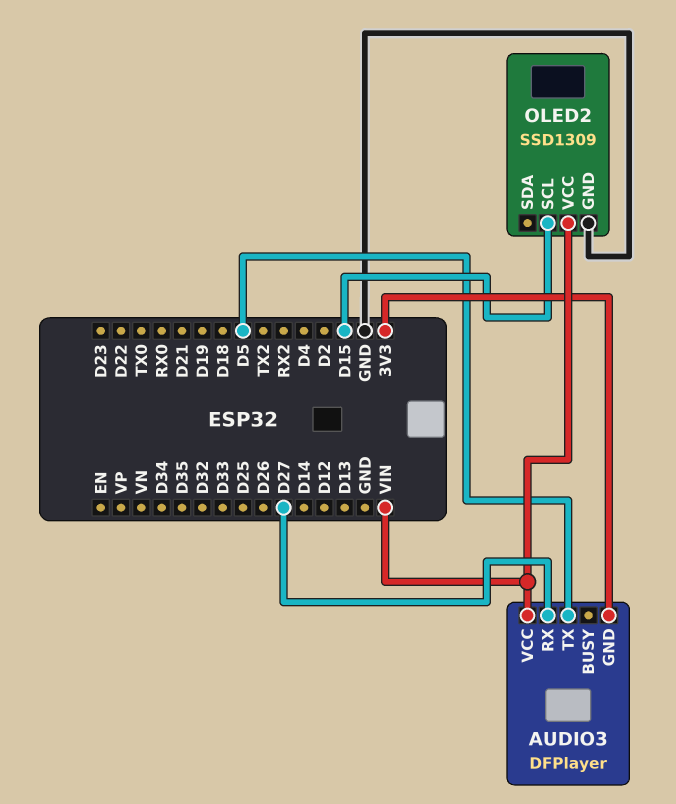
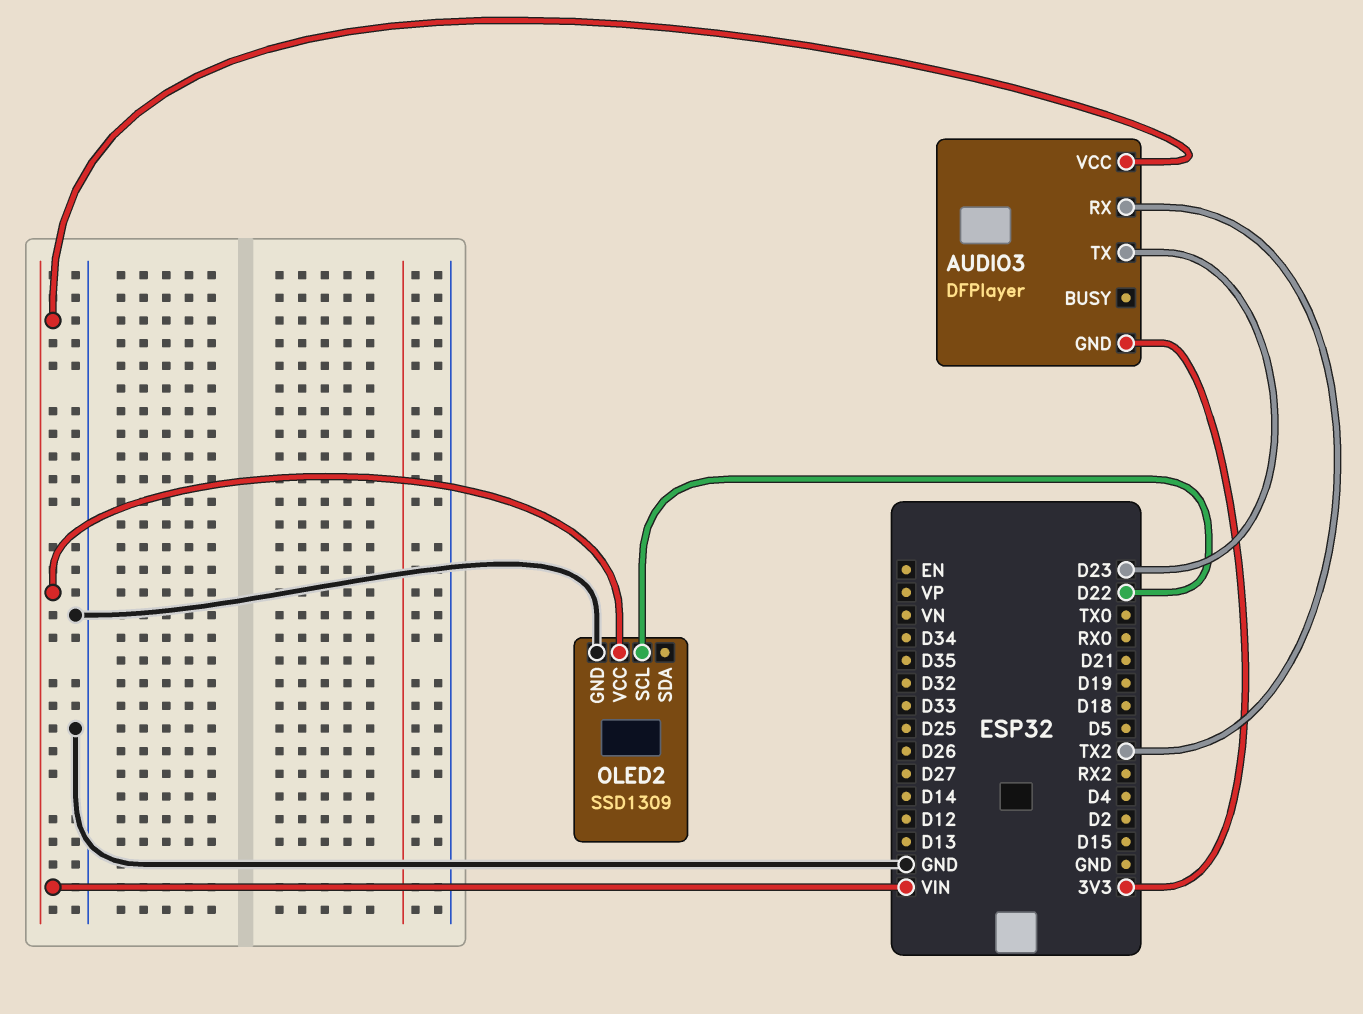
AUDIO3 pin RX: D27 -> TX2
AUDIO3 pin TX: D5 -> D23
OLED2 pin SCL: D15 -> D22

